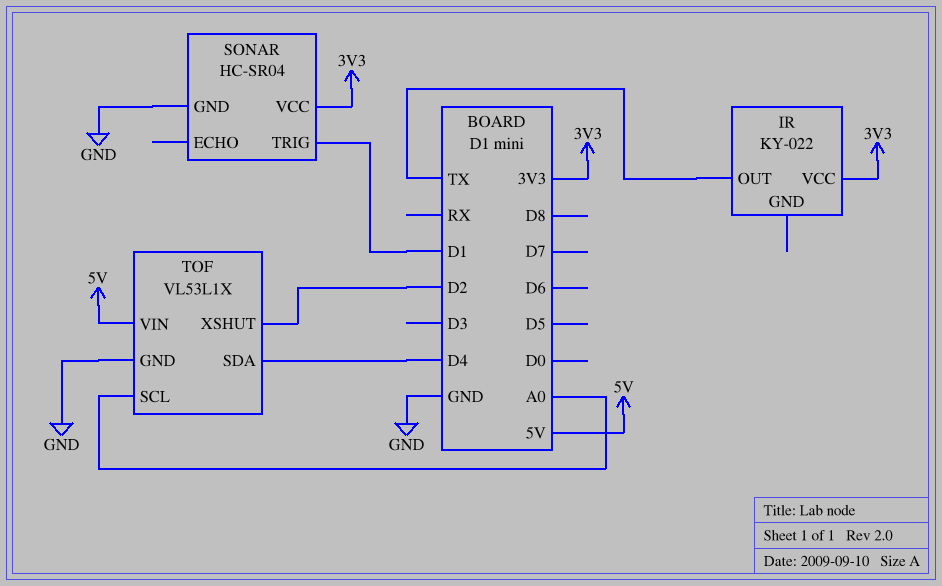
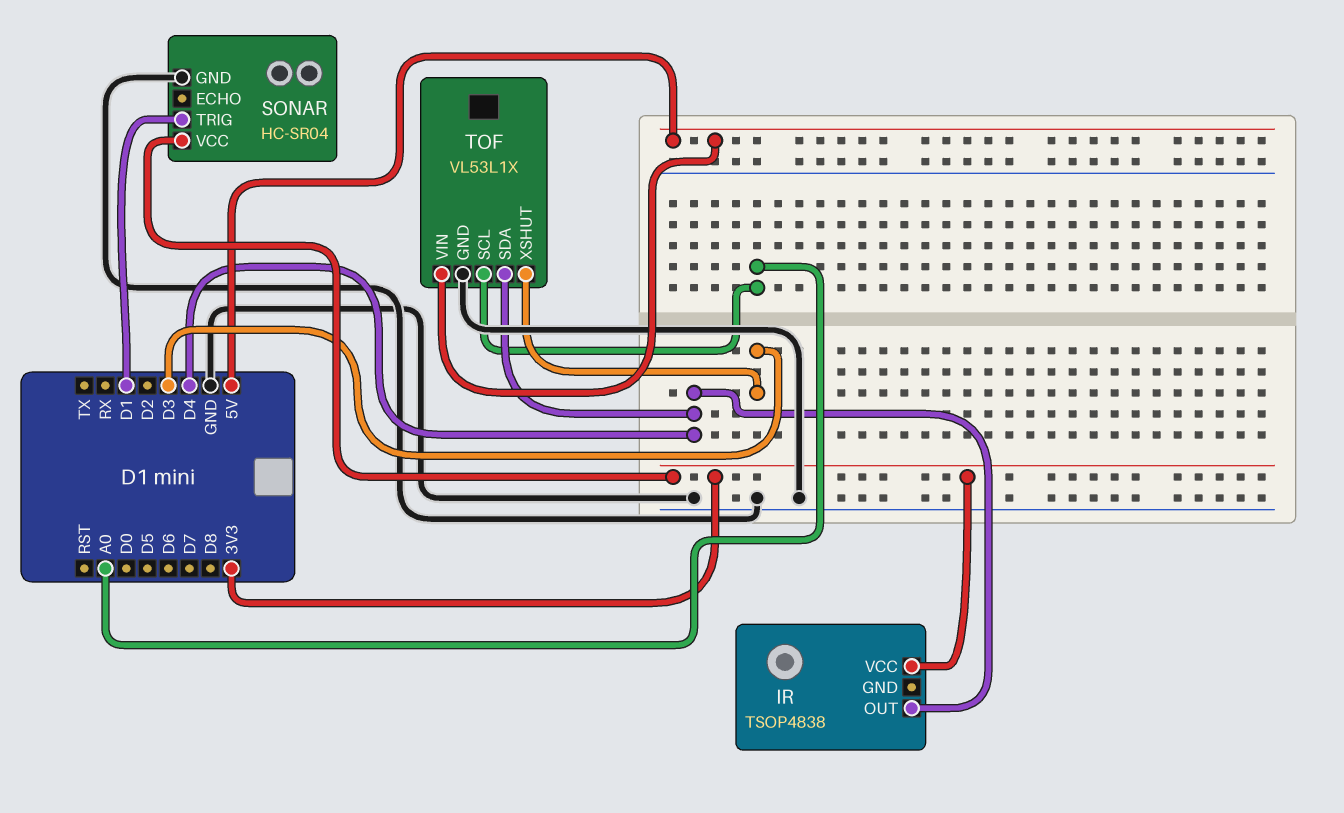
IR: KY-022 -> TSOP4838
IR pin OUT: TX -> D4
TOF pin XSHUT: D2 -> D3

